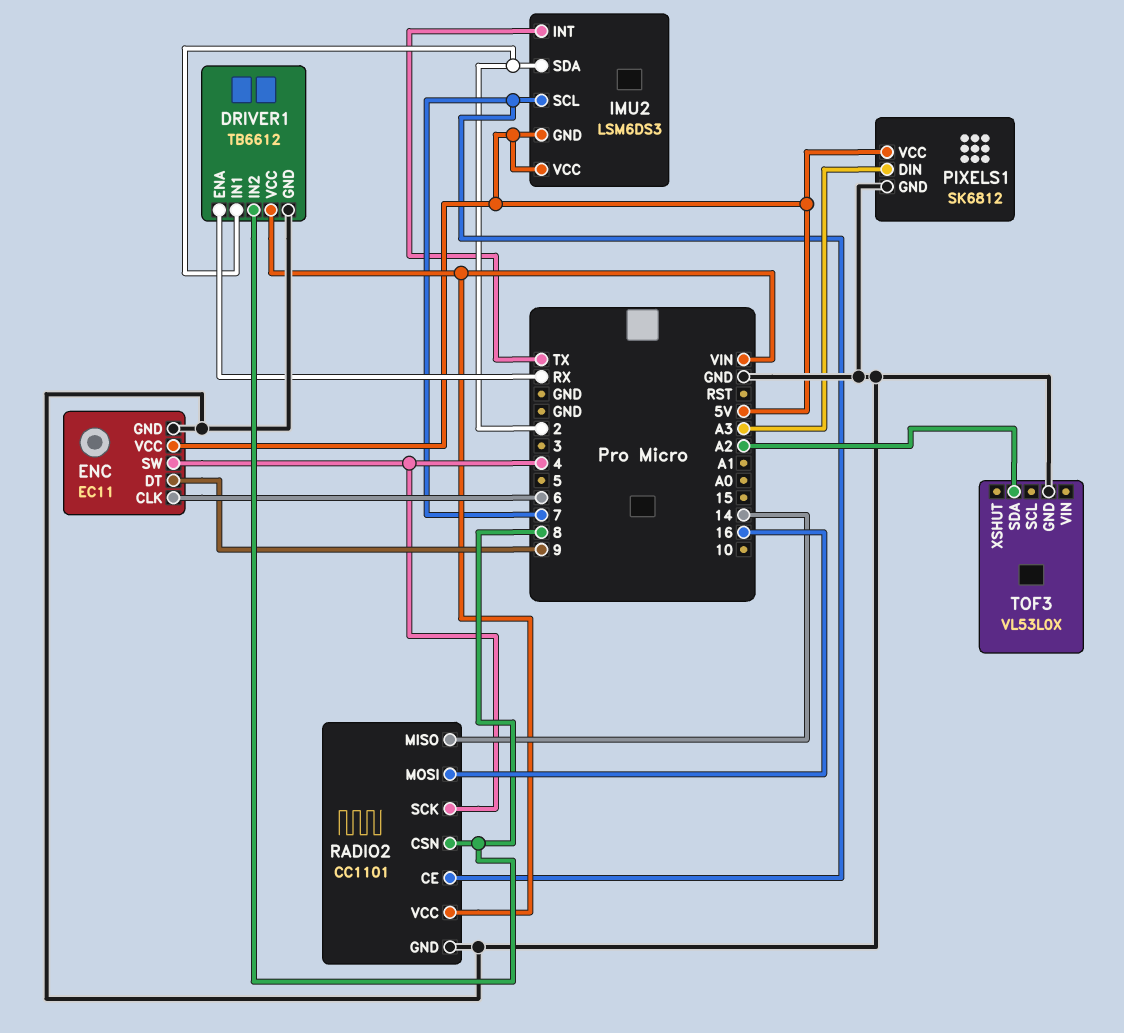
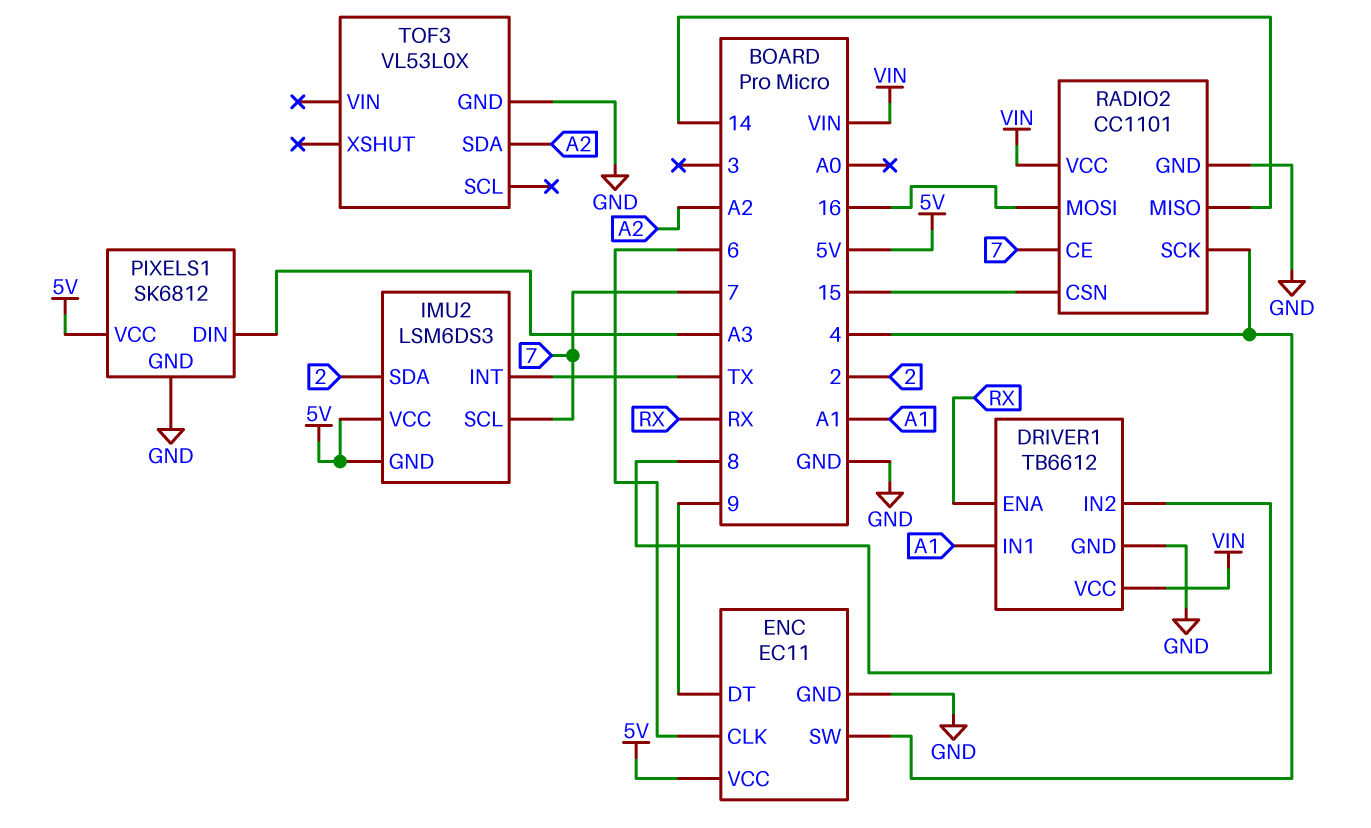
DRIVER1 pin IN1: 2 -> A1
RADIO2 pin CSN: 8 -> 15

